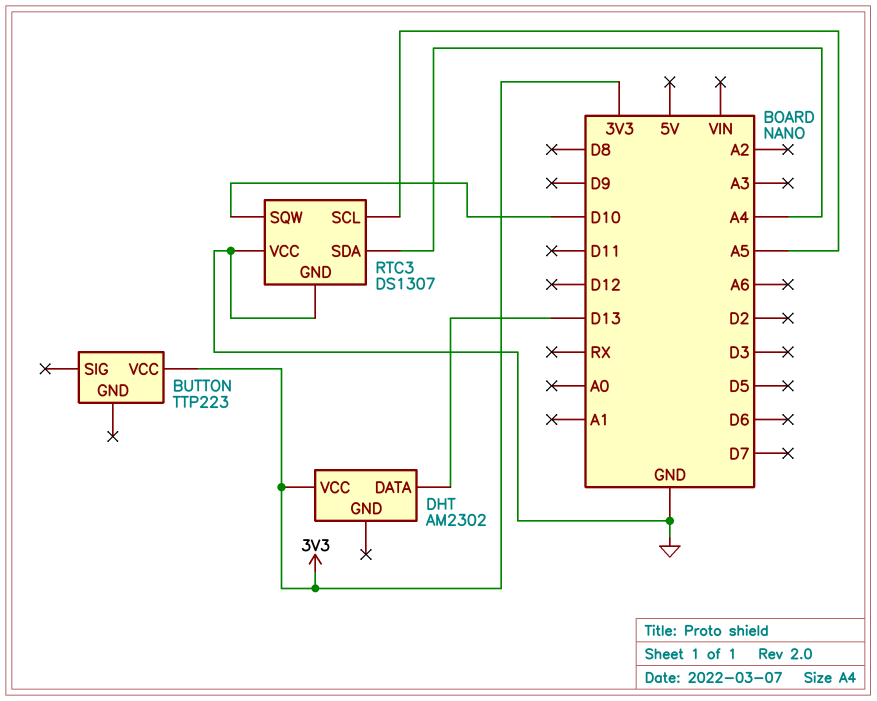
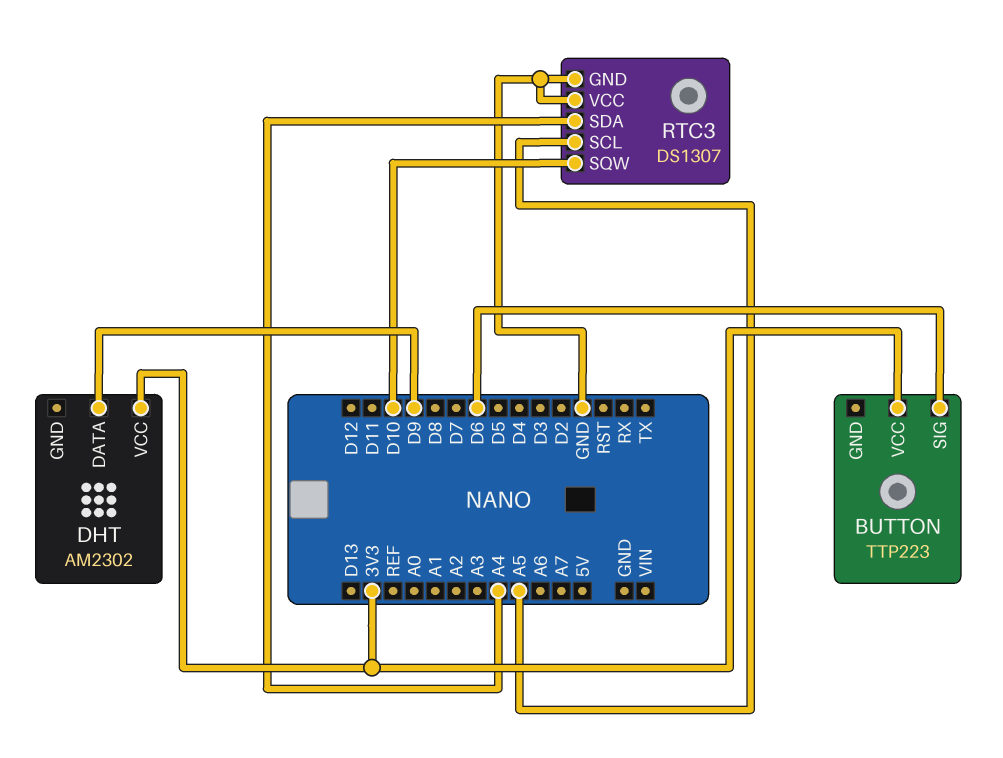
BUTTON pin SIG: none -> D6
DHT pin DATA: D13 -> D9

